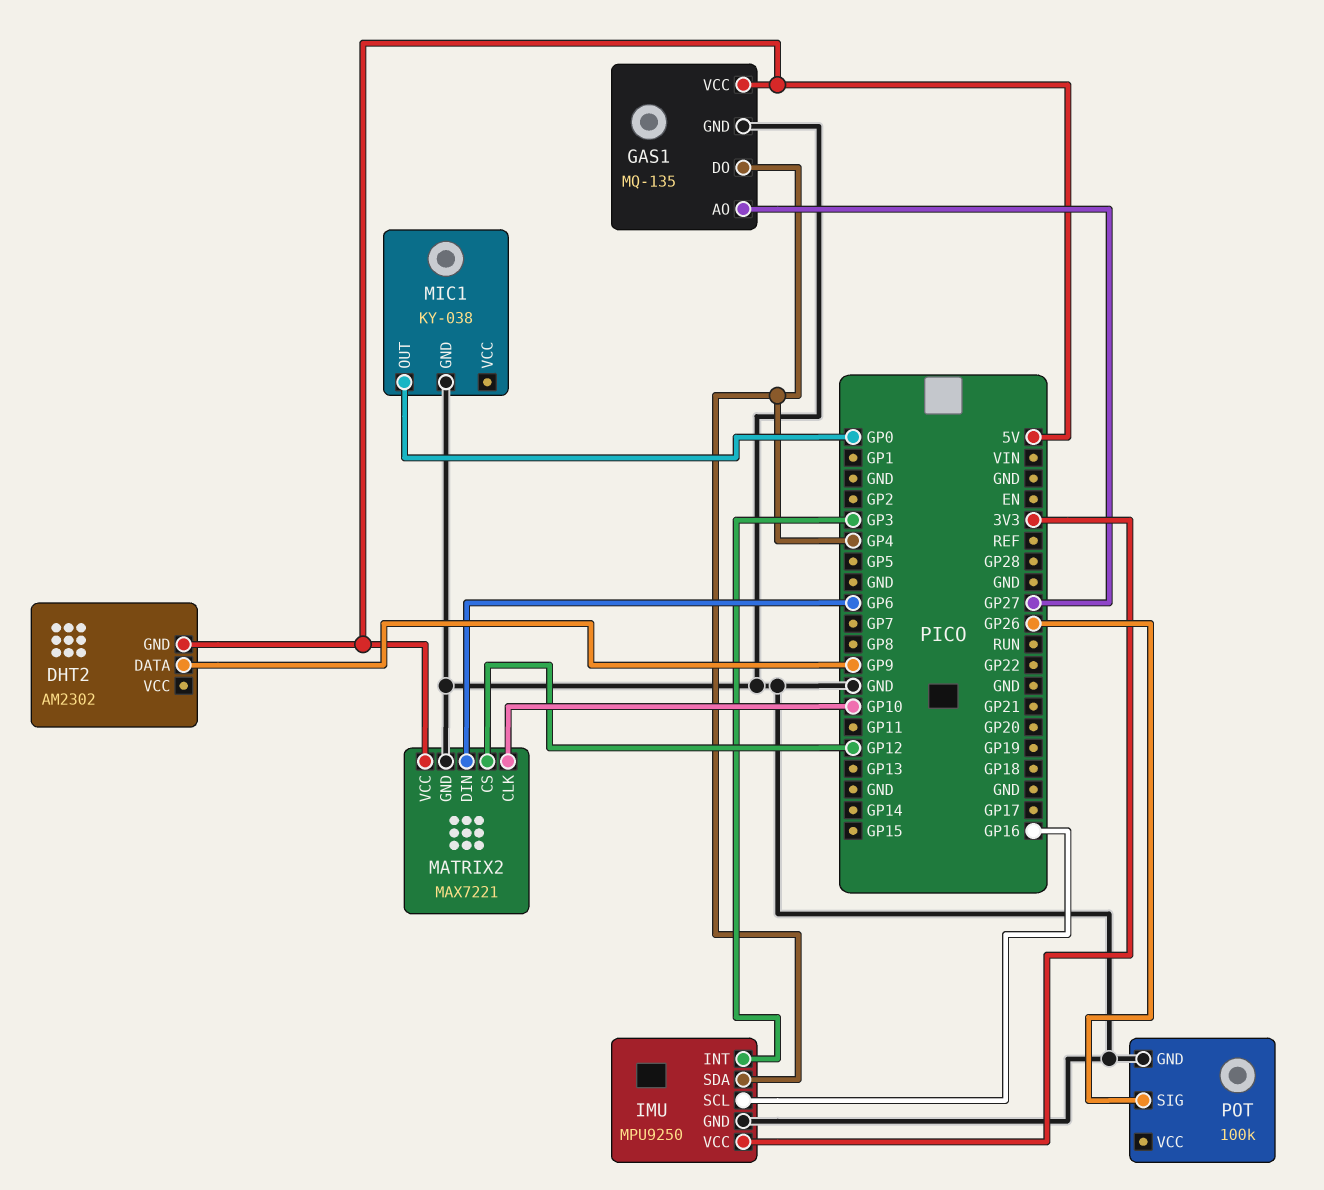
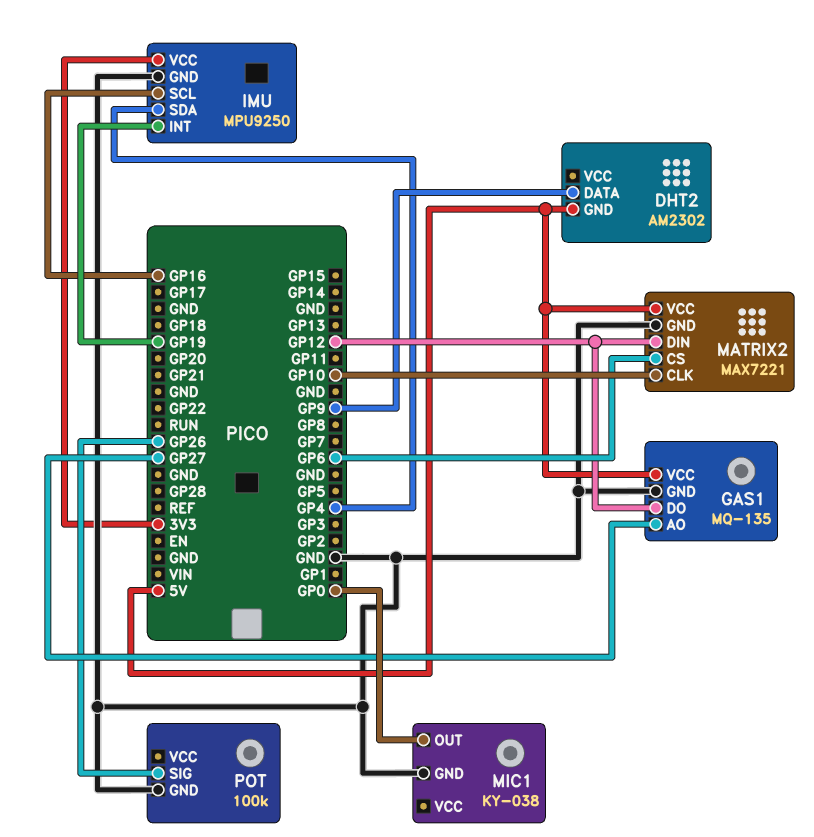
GAS1 pin DO: GP4 -> GP12
IMU pin INT: GP3 -> GP19
MATRIX2 pin CS: GP12 -> GP6
MATRIX2 pin DIN: GP6 -> GP12

